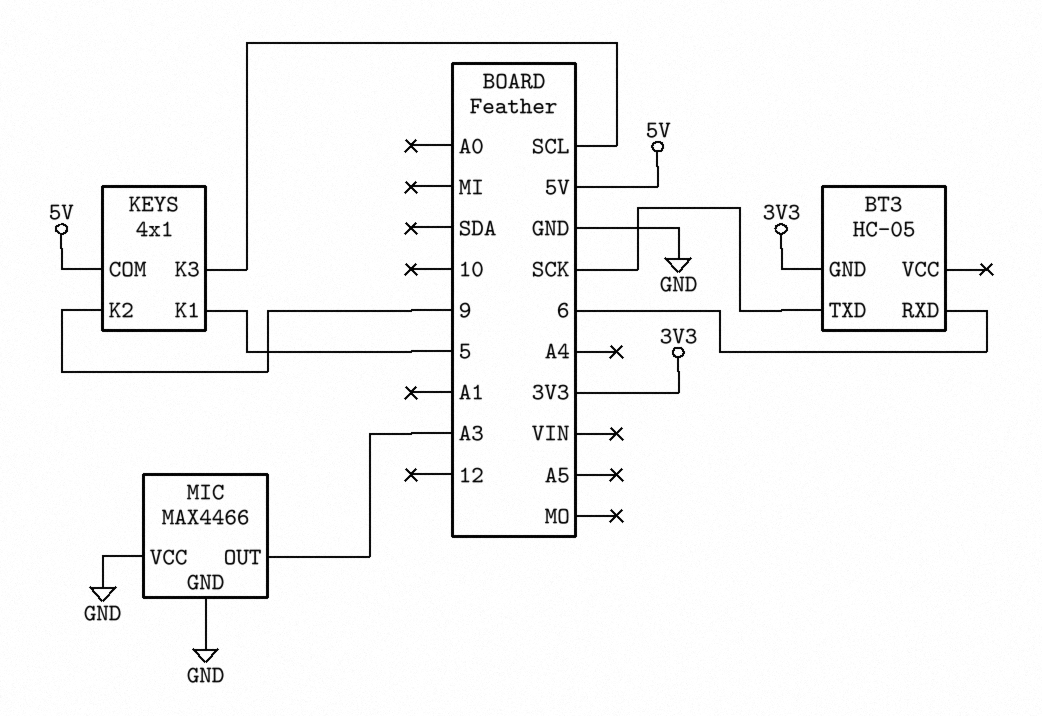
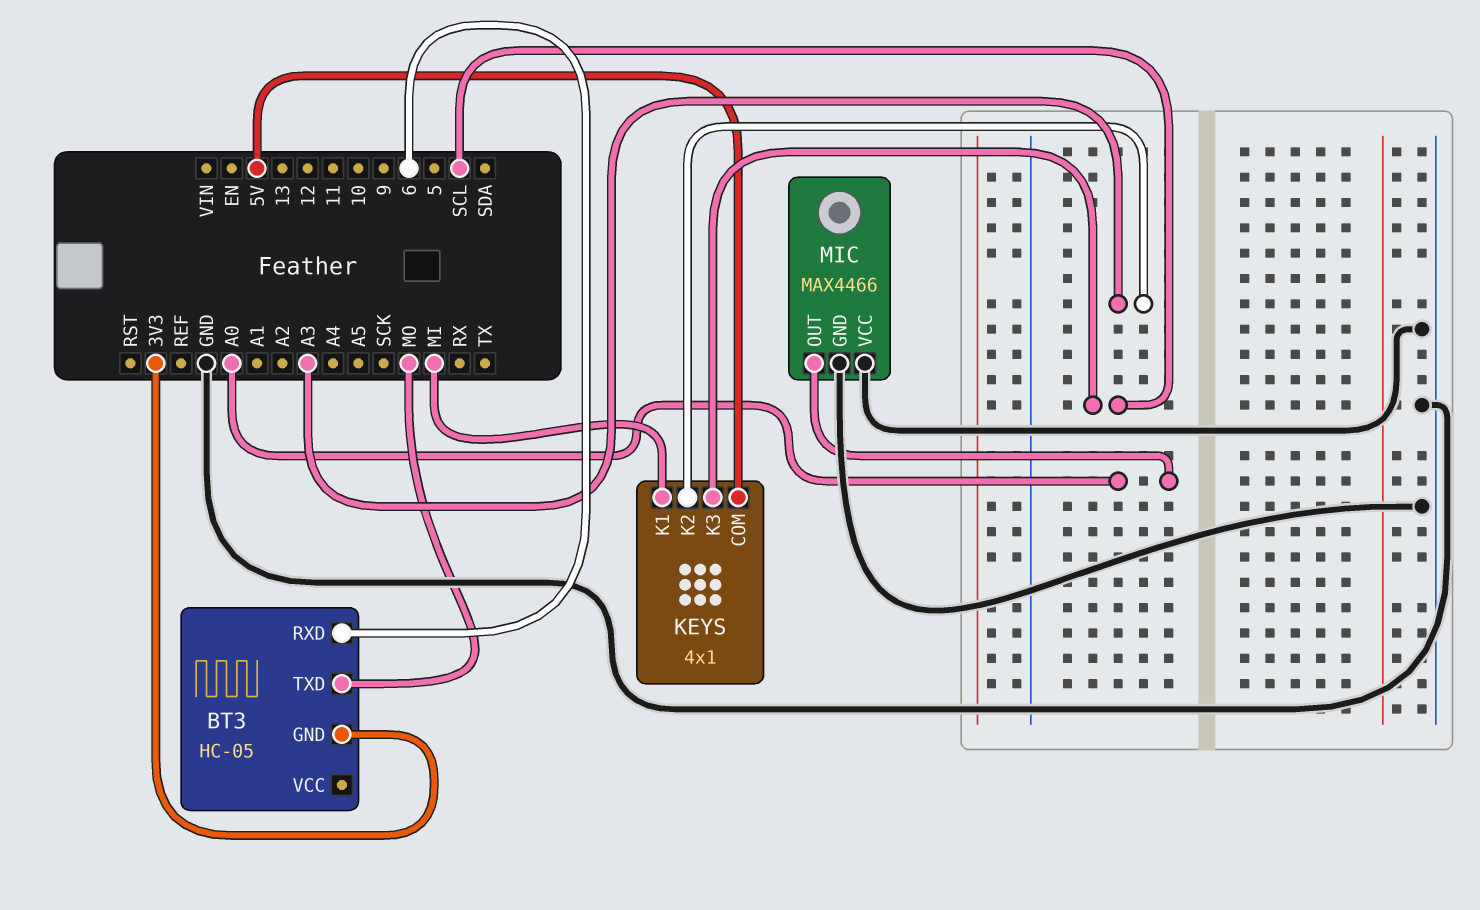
BT3 pin TXD: SCK -> MO
KEYS pin K1: 5 -> MI
KEYS pin K2: 9 -> A3
MIC pin OUT: A3 -> A0

